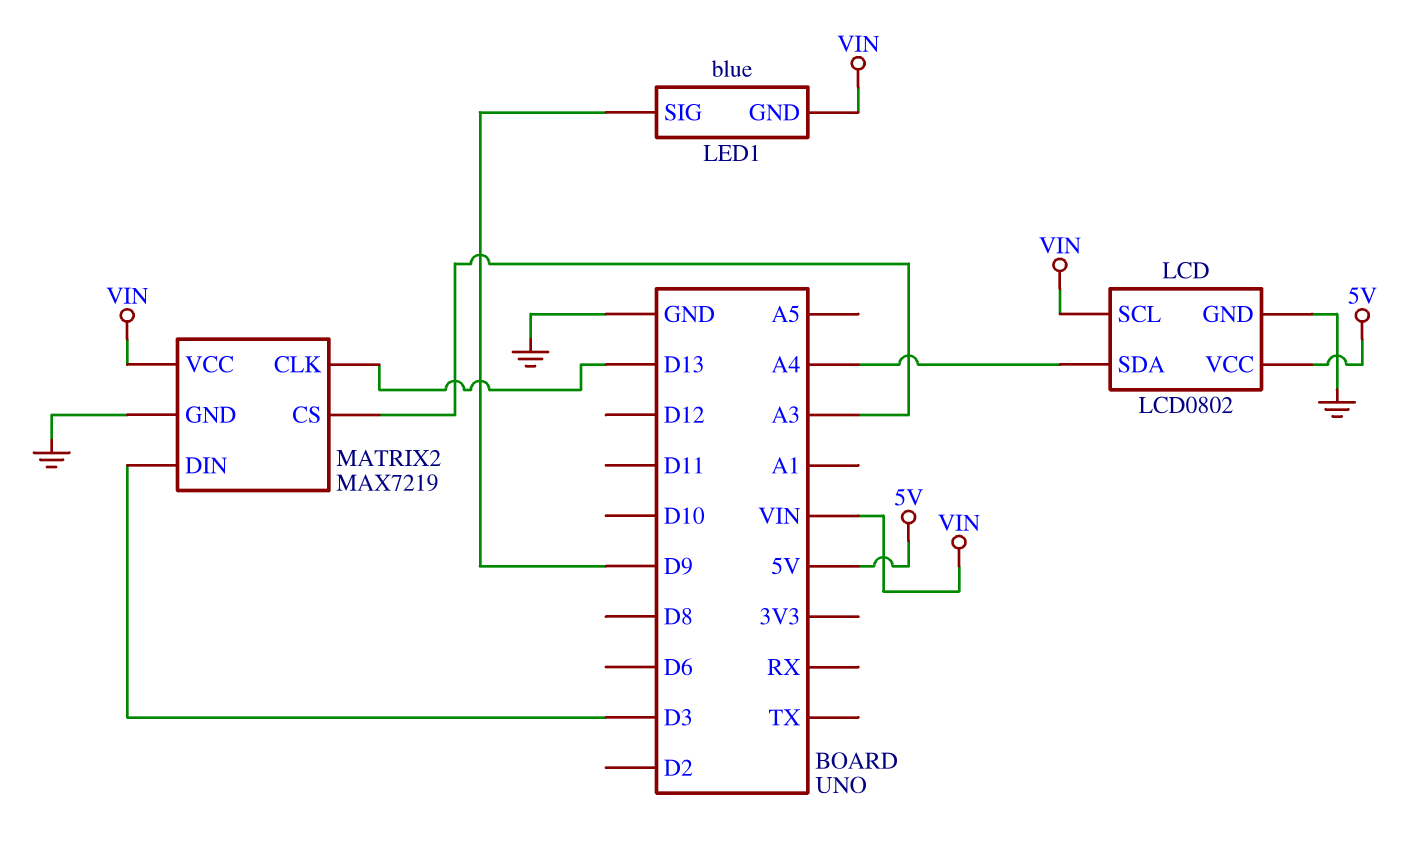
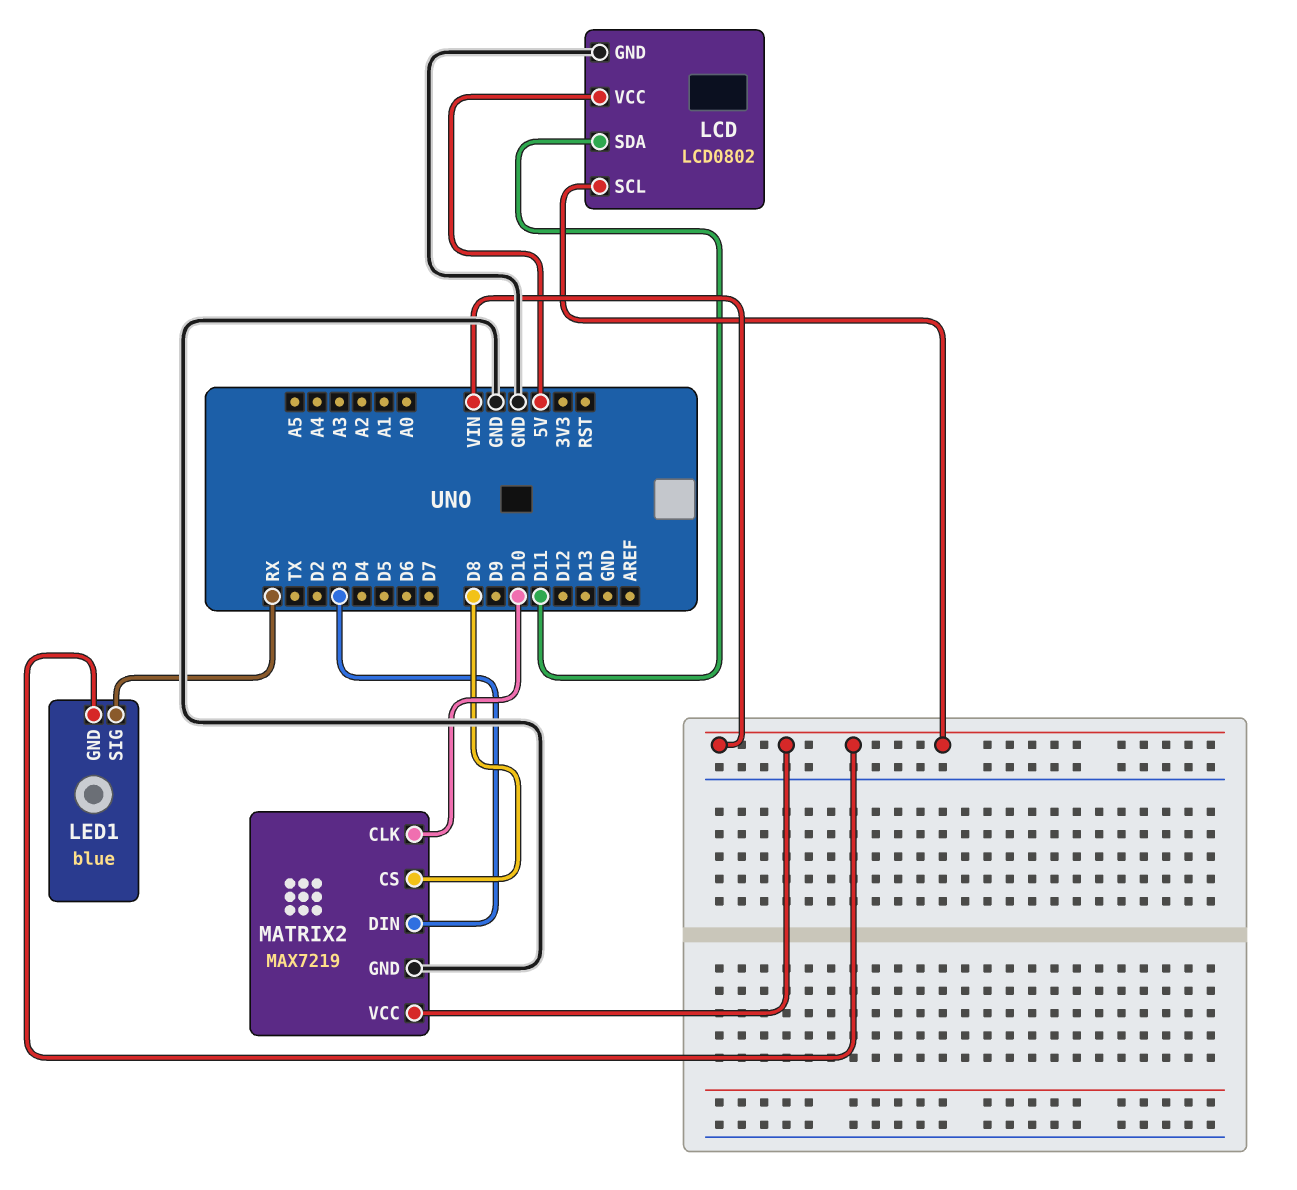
LCD pin SDA: A4 -> D11
LED1 pin SIG: D9 -> RX
MATRIX2 pin CLK: D13 -> D10
MATRIX2 pin CS: A3 -> D8

